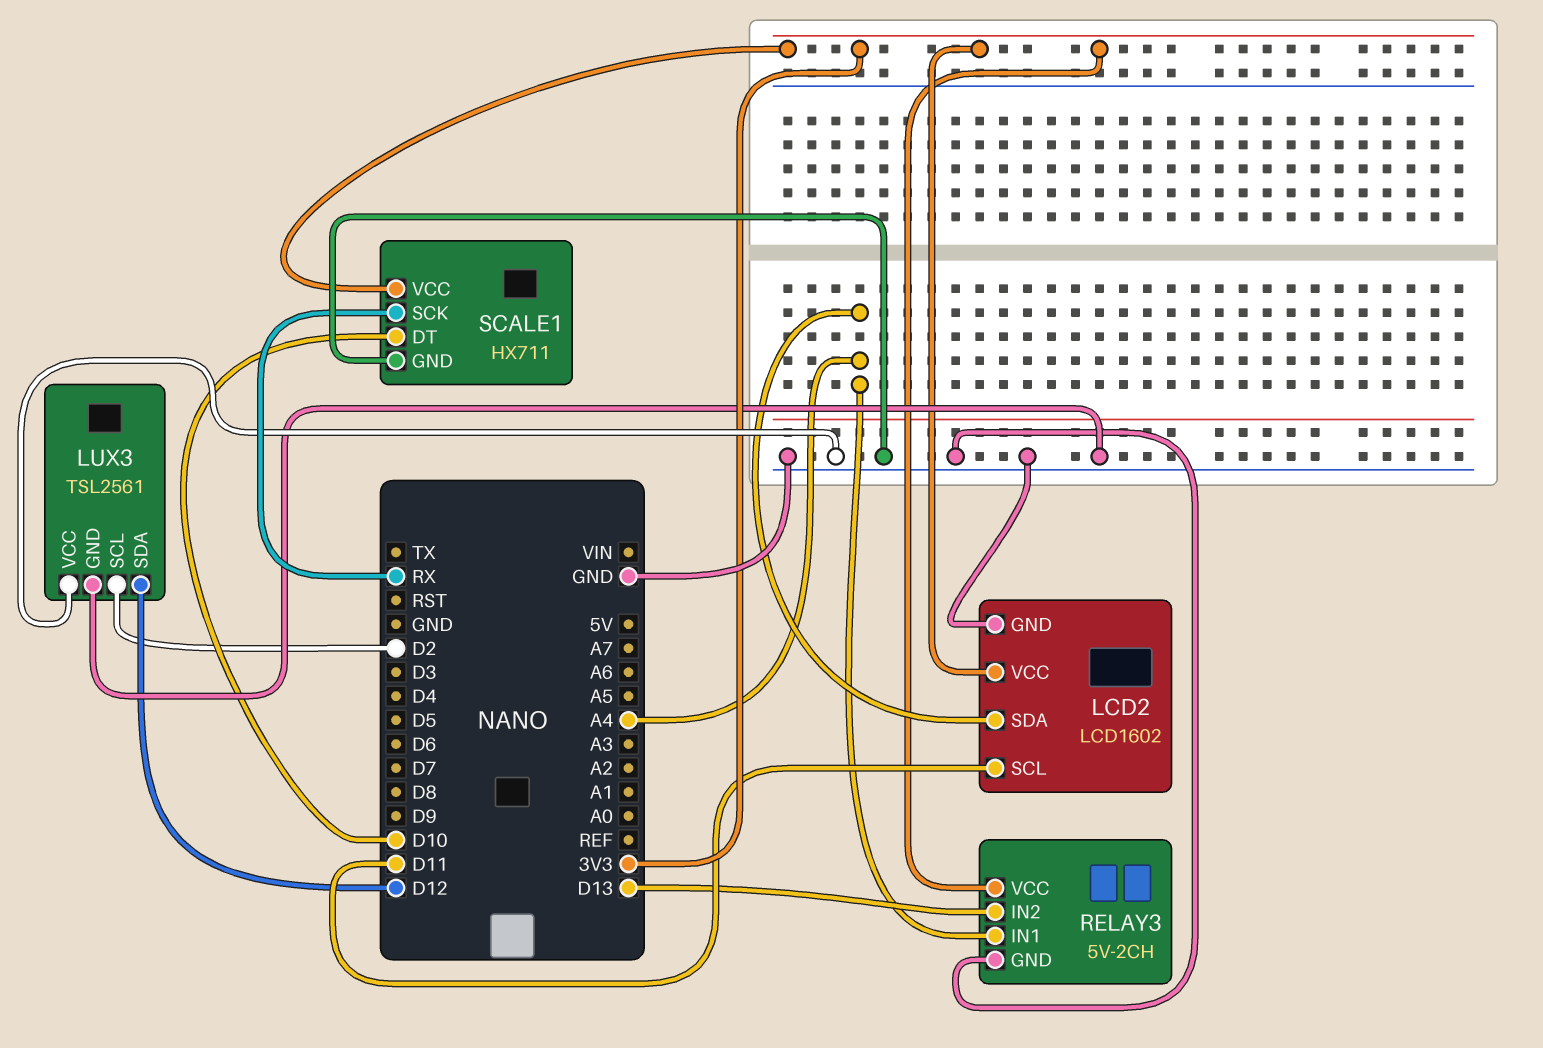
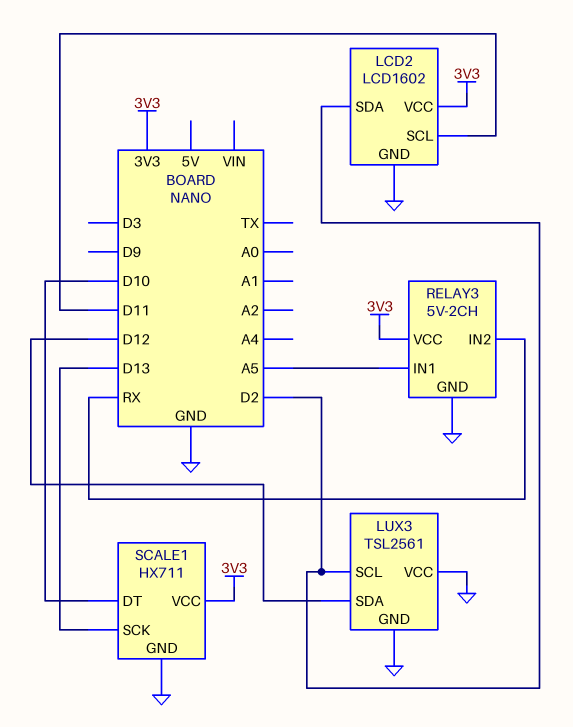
LCD2 pin SDA: A4 -> D2
RELAY3 pin IN1: A4 -> A5
RELAY3 pin IN2: D13 -> RX
SCALE1 pin SCK: RX -> D13

